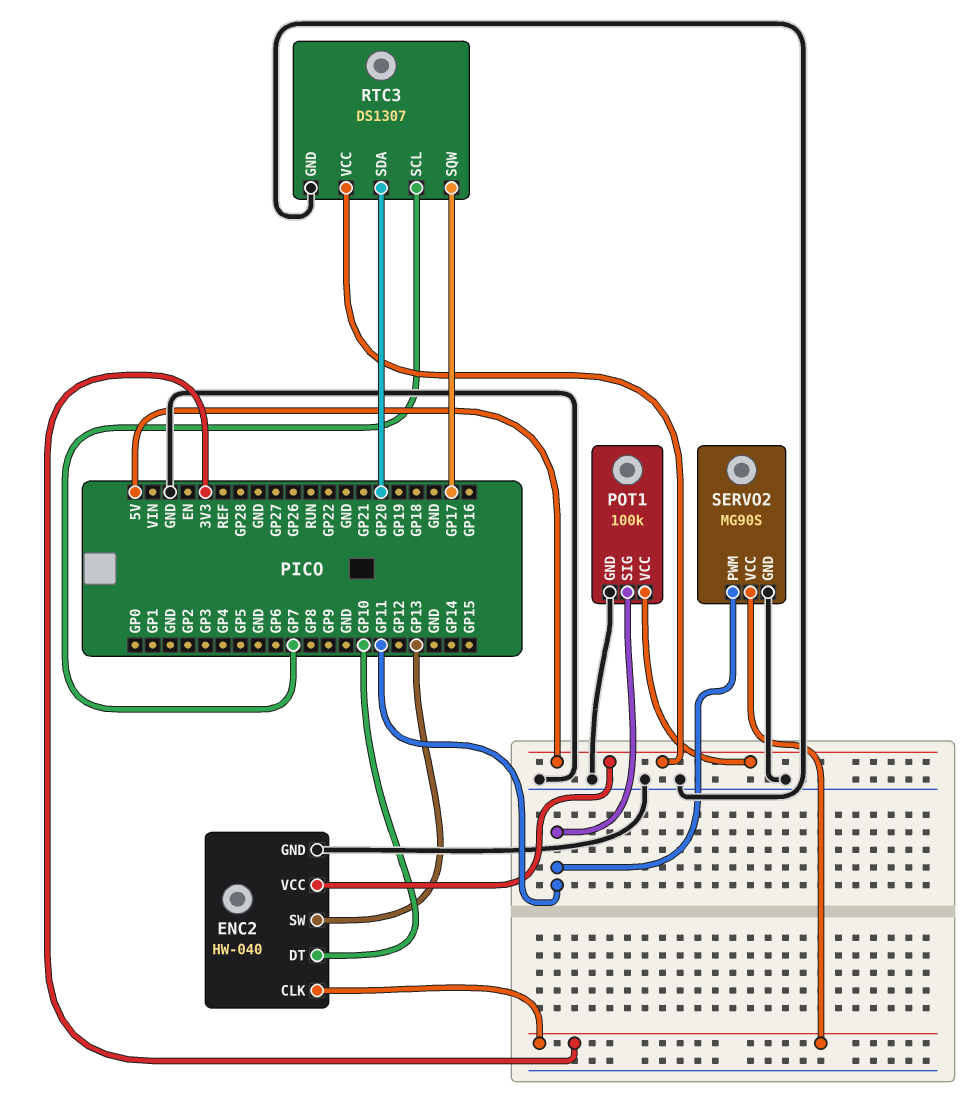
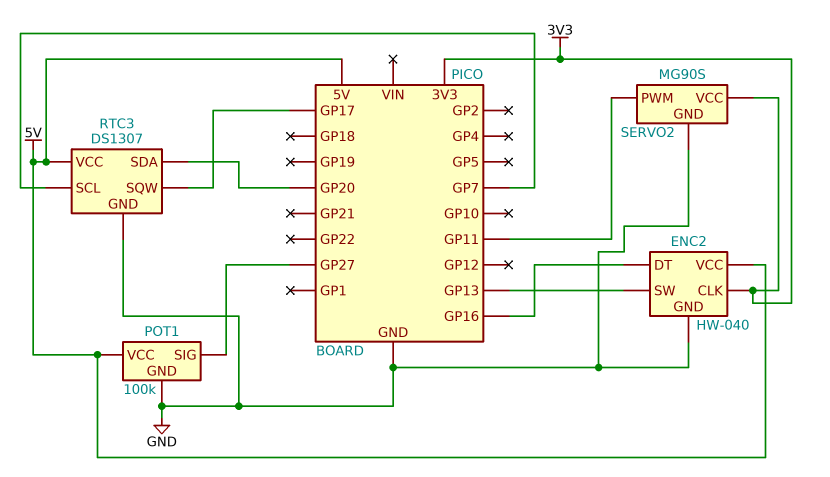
ENC2 pin DT: GP10 -> GP16
POT1 pin SIG: GP11 -> GP27

